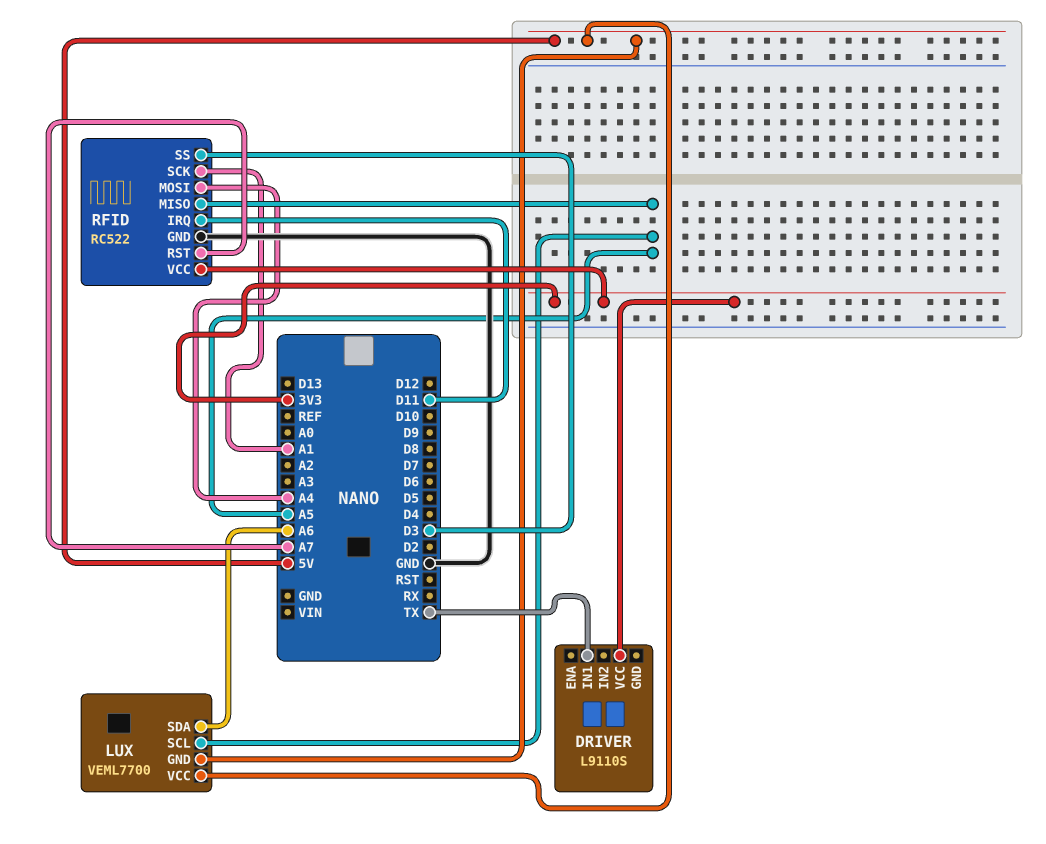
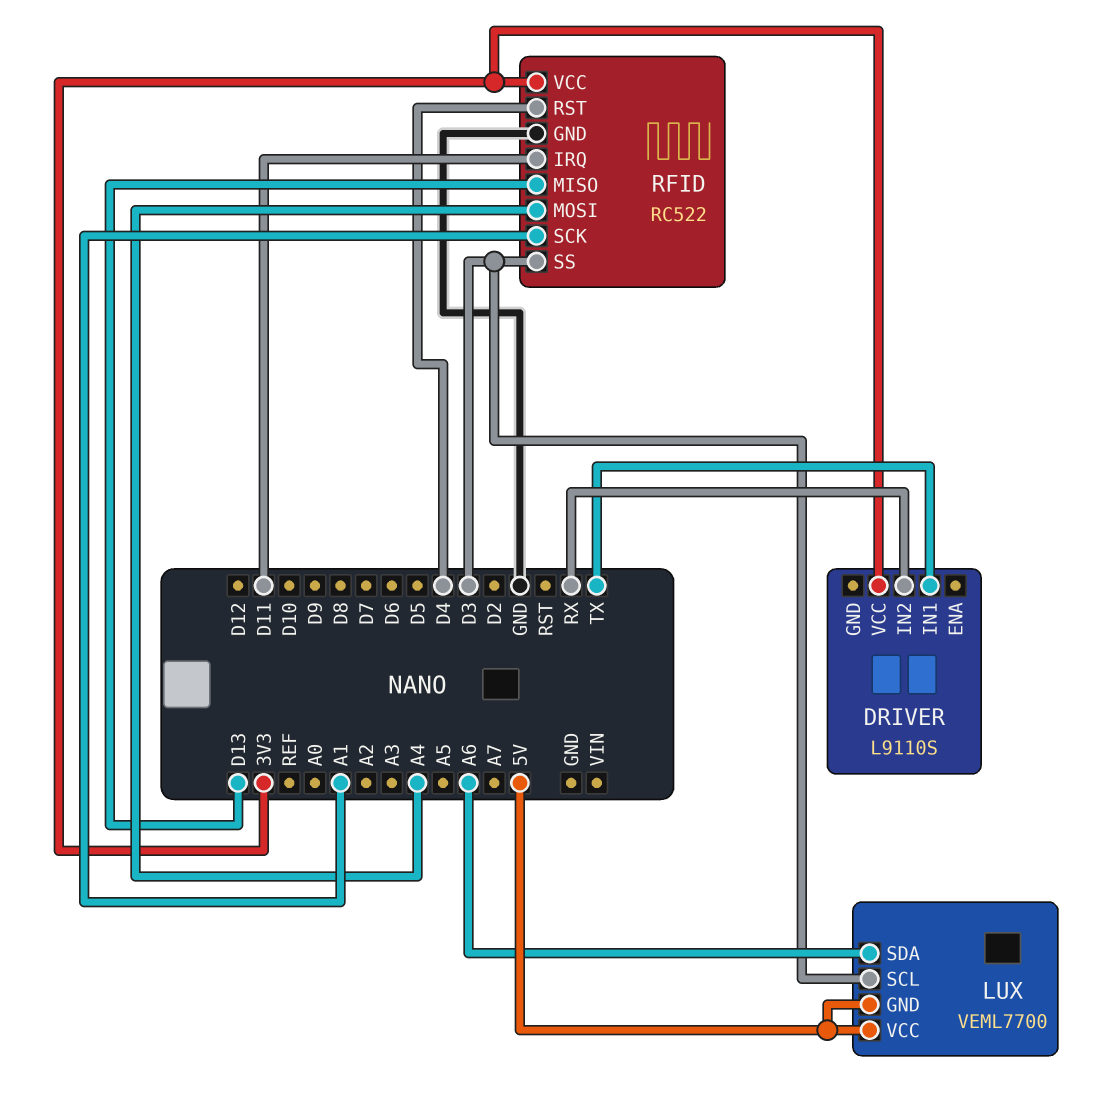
DRIVER pin IN2: none -> RX
LUX pin SCL: A5 -> D3
RFID pin MISO: A5 -> D13
RFID pin RST: A7 -> D4

